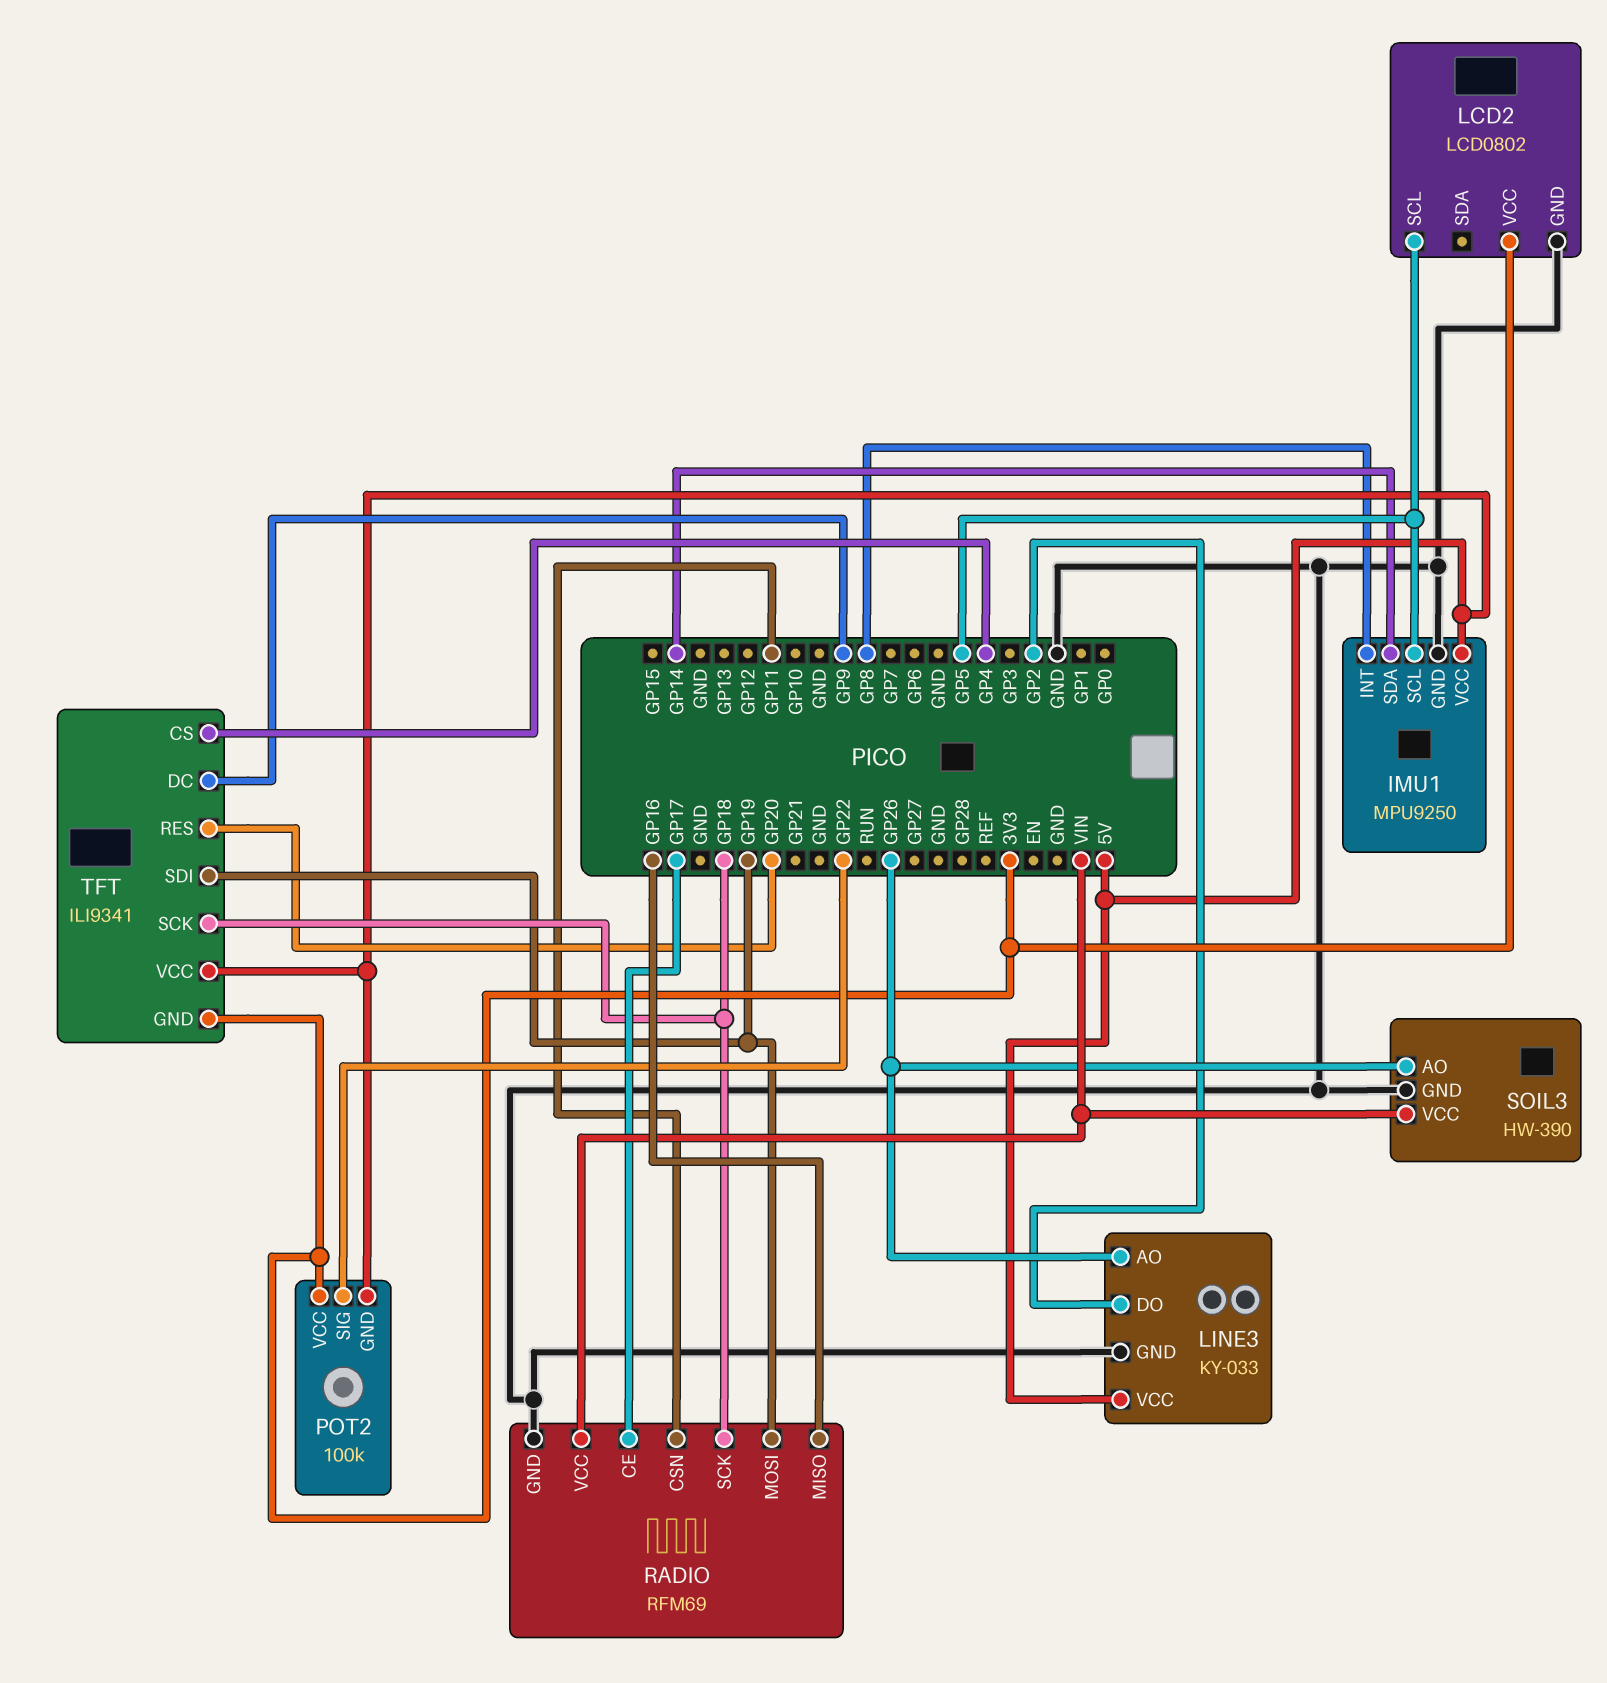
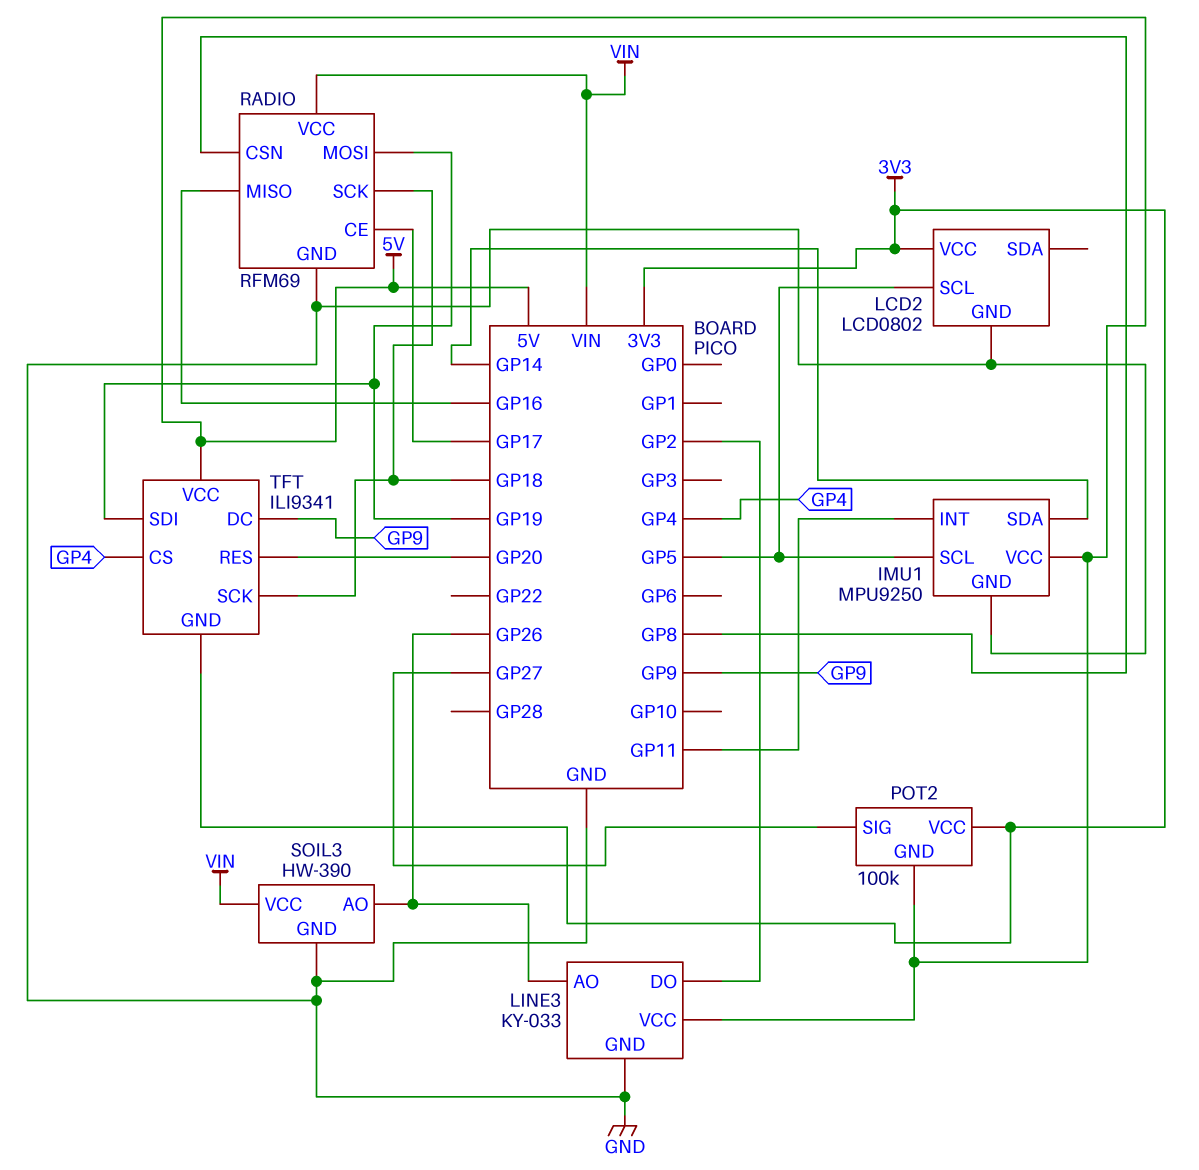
IMU1 pin INT: GP8 -> GP11
POT2 pin SIG: GP22 -> GP27
RADIO pin CSN: GP11 -> GP8

